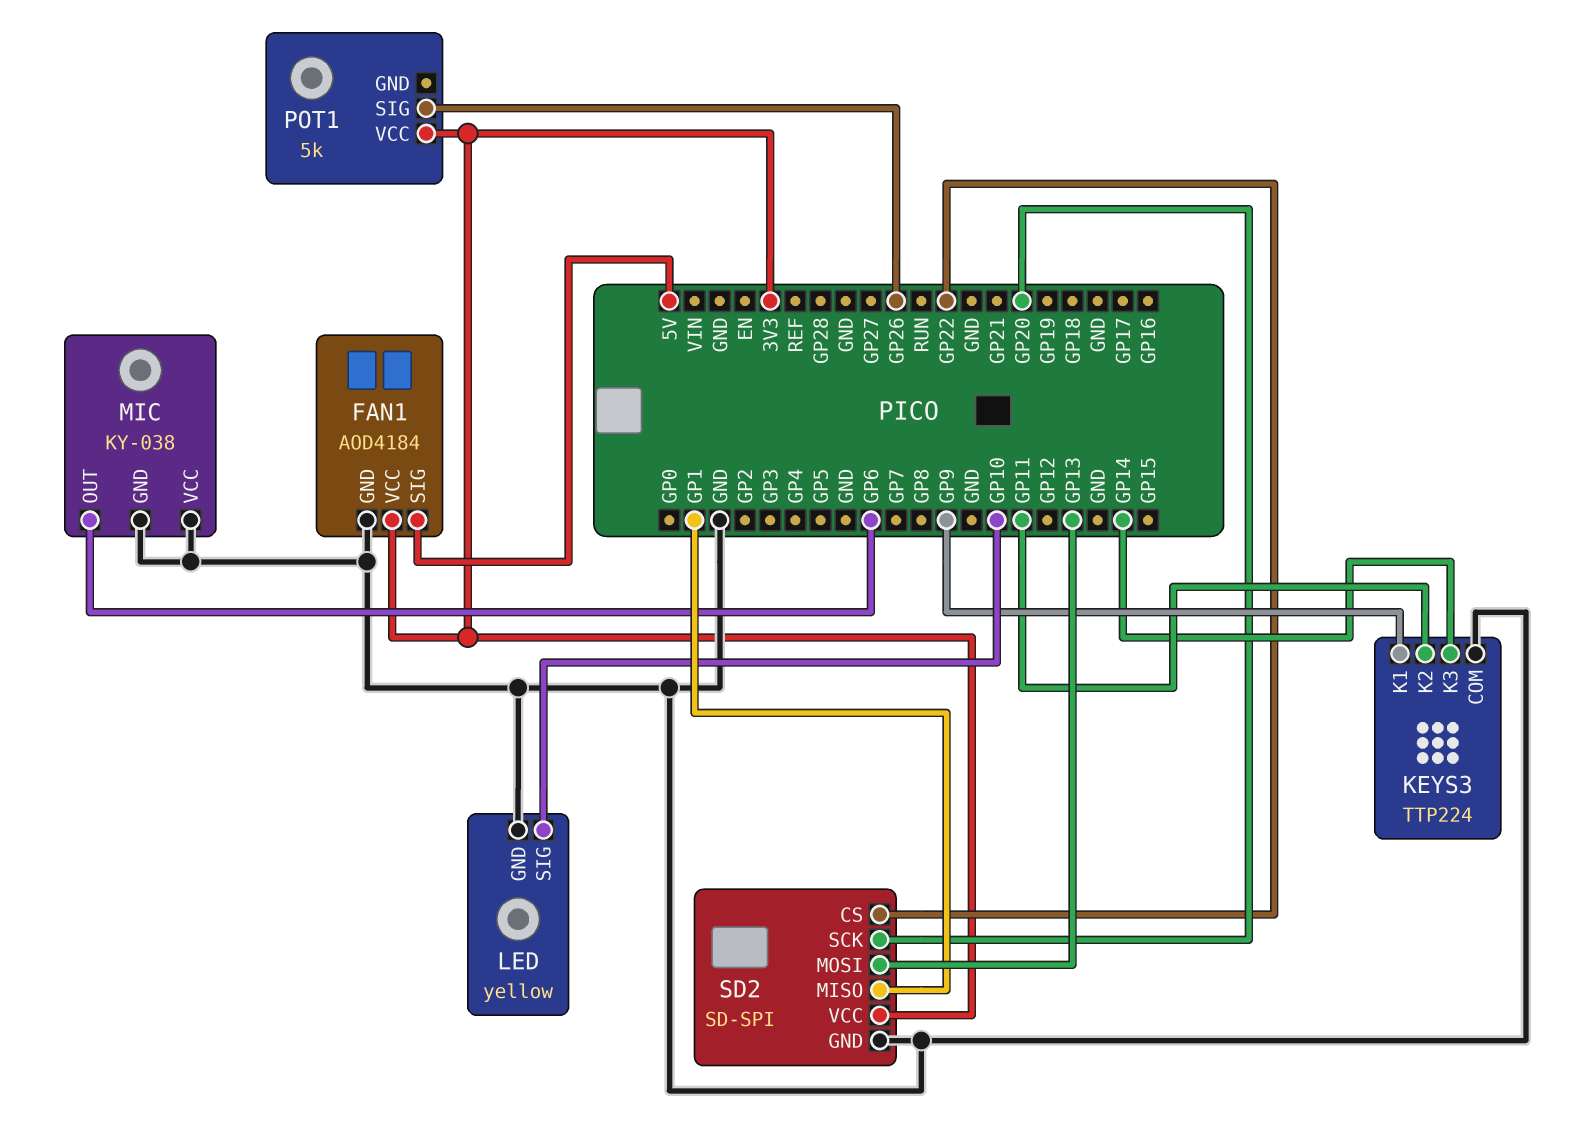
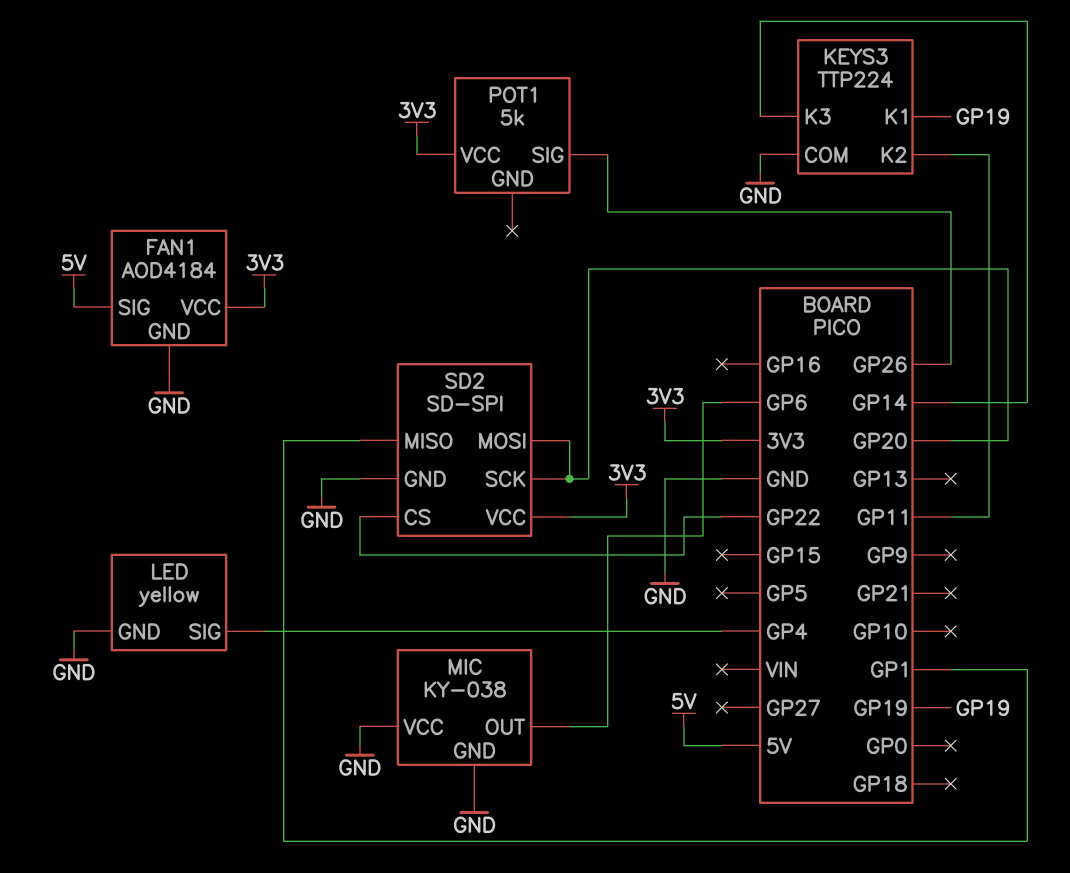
KEYS3 pin K1: GP9 -> GP19
LED pin SIG: GP10 -> GP4
SD2 pin MOSI: GP13 -> GP20

